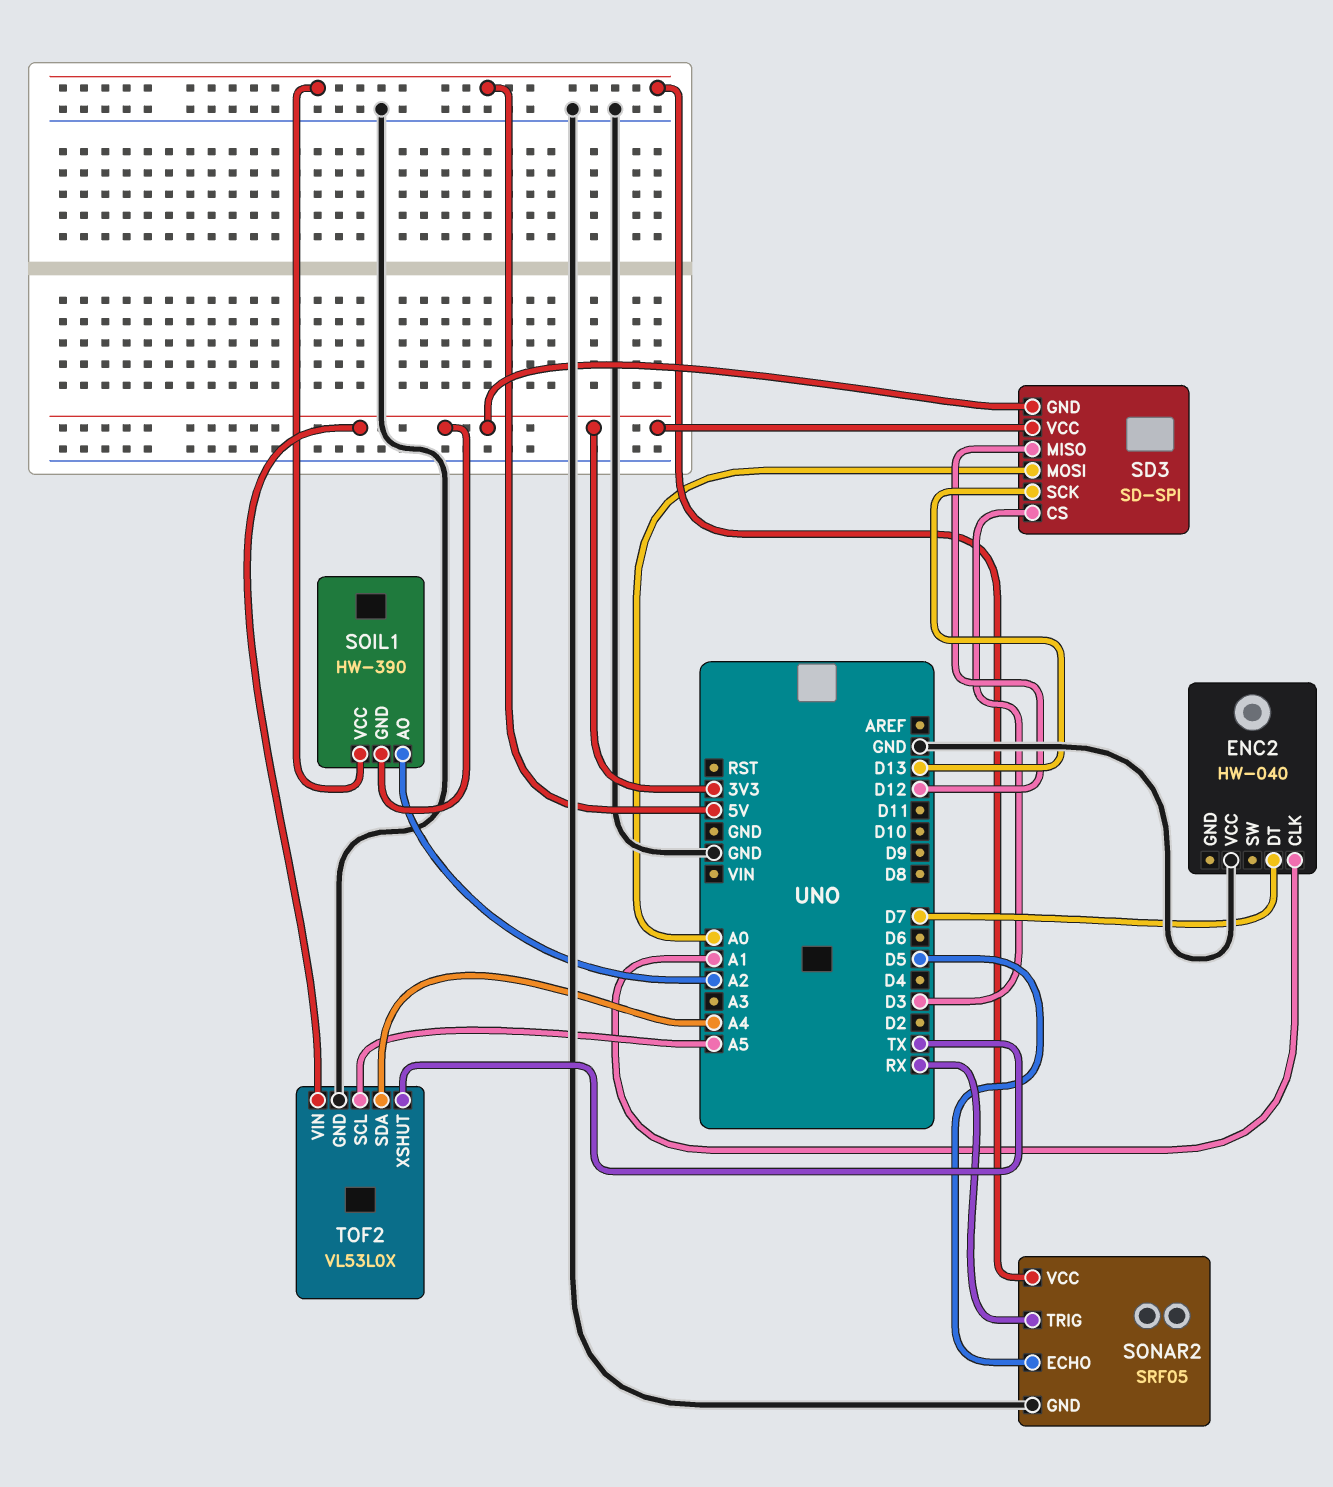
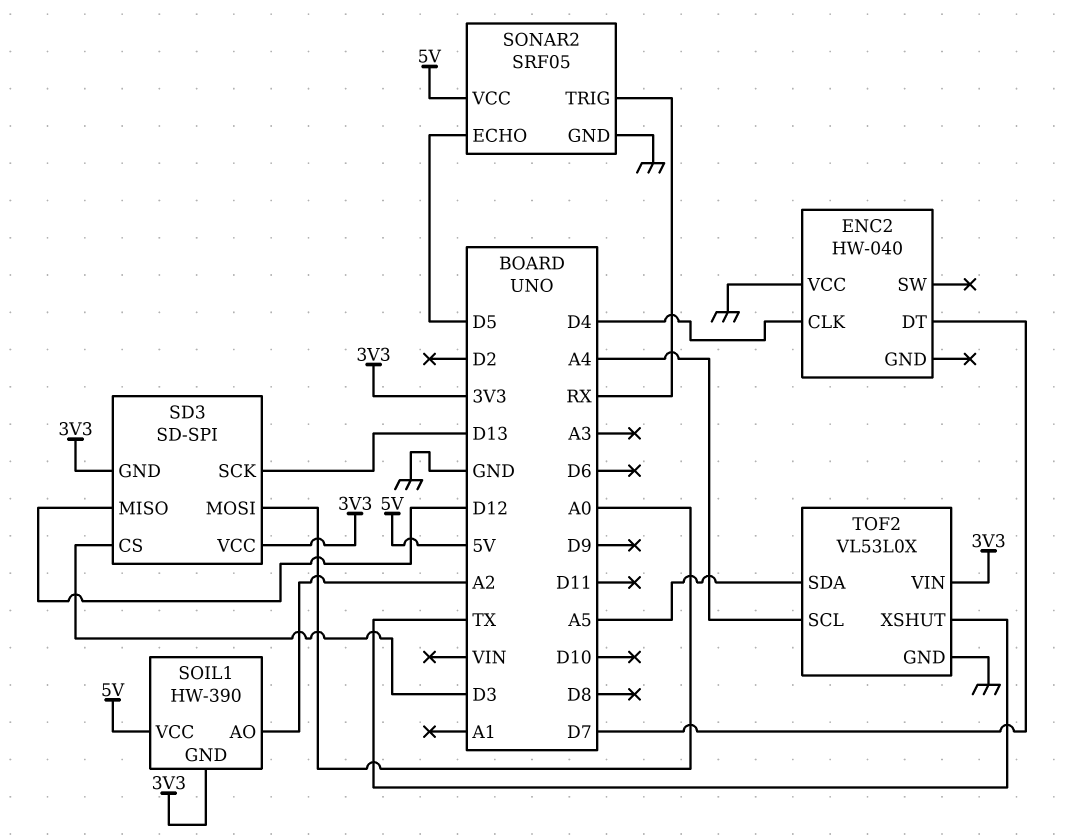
ENC2 pin CLK: A1 -> D4
TOF2 pin SCL: A5 -> A4
TOF2 pin SDA: A4 -> A5

